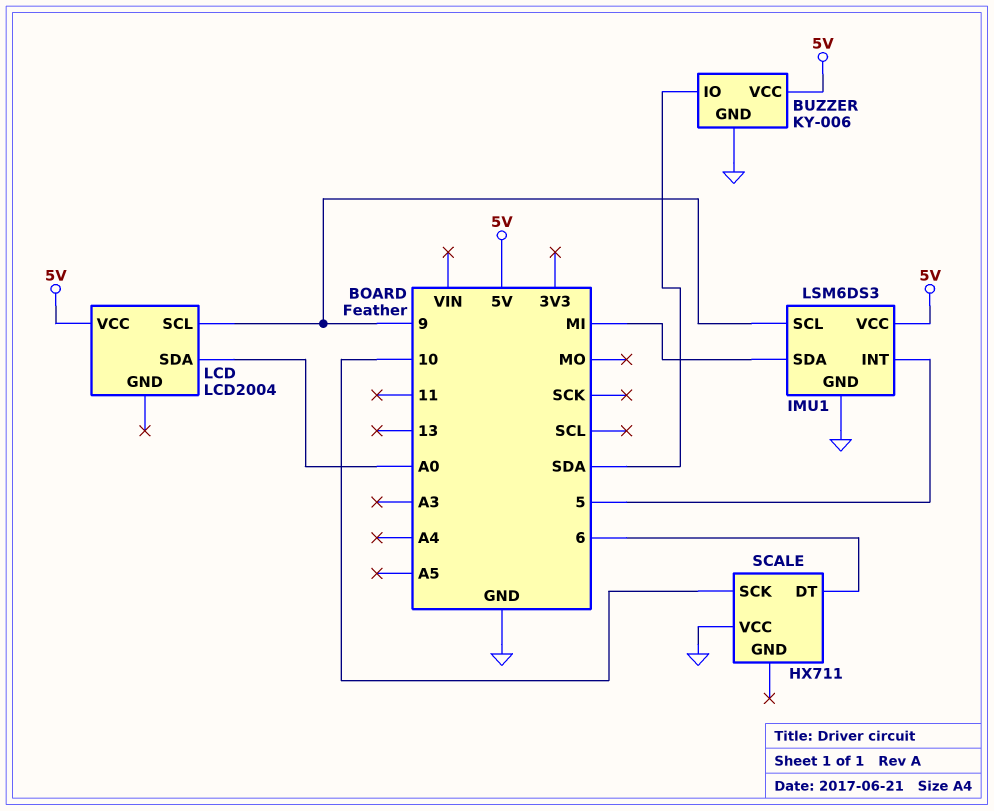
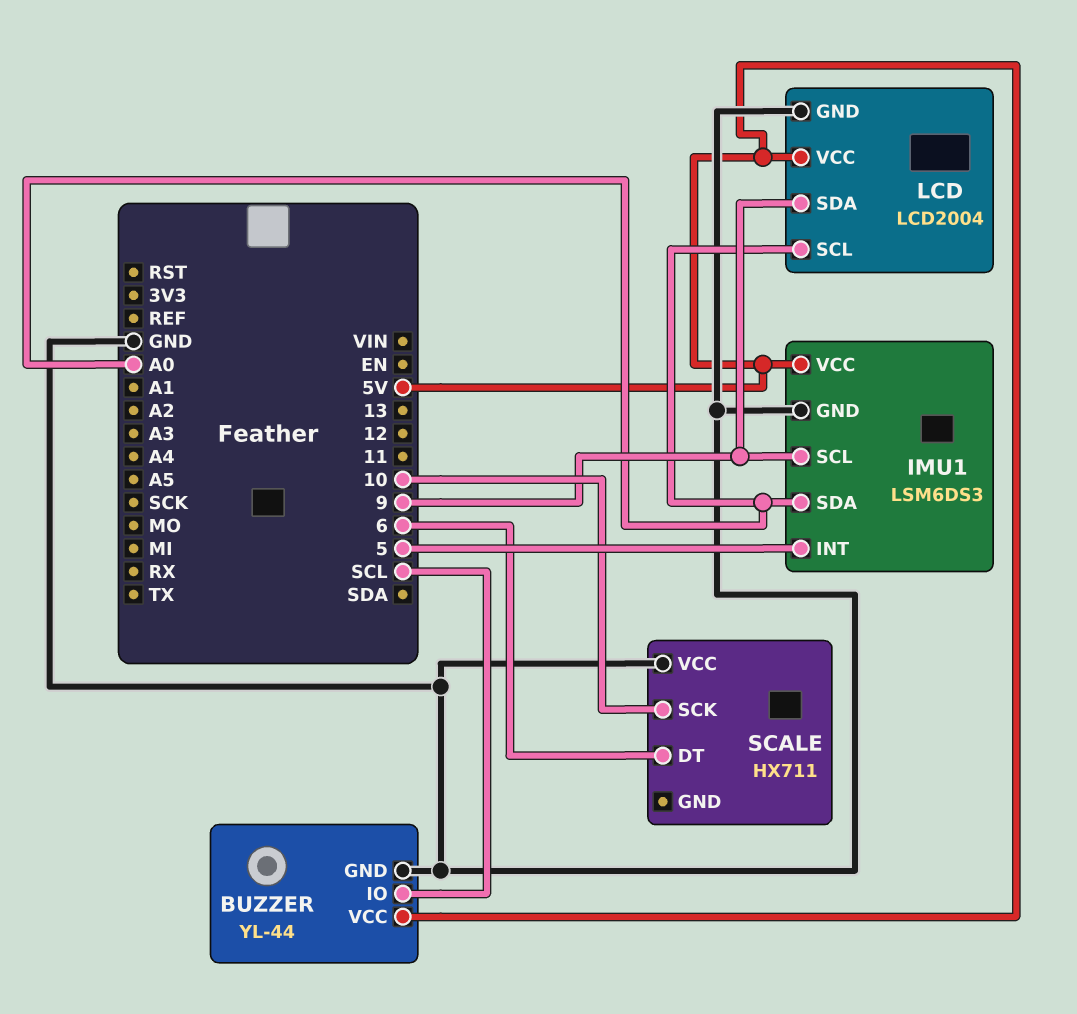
BUZZER: KY-006 -> YL-44
BUZZER pin IO: SDA -> SCL
IMU1 pin SDA: MI -> A0
LCD pin GND: none -> GND
LCD pin SCL: 9 -> A0
LCD pin SDA: A0 -> 9

